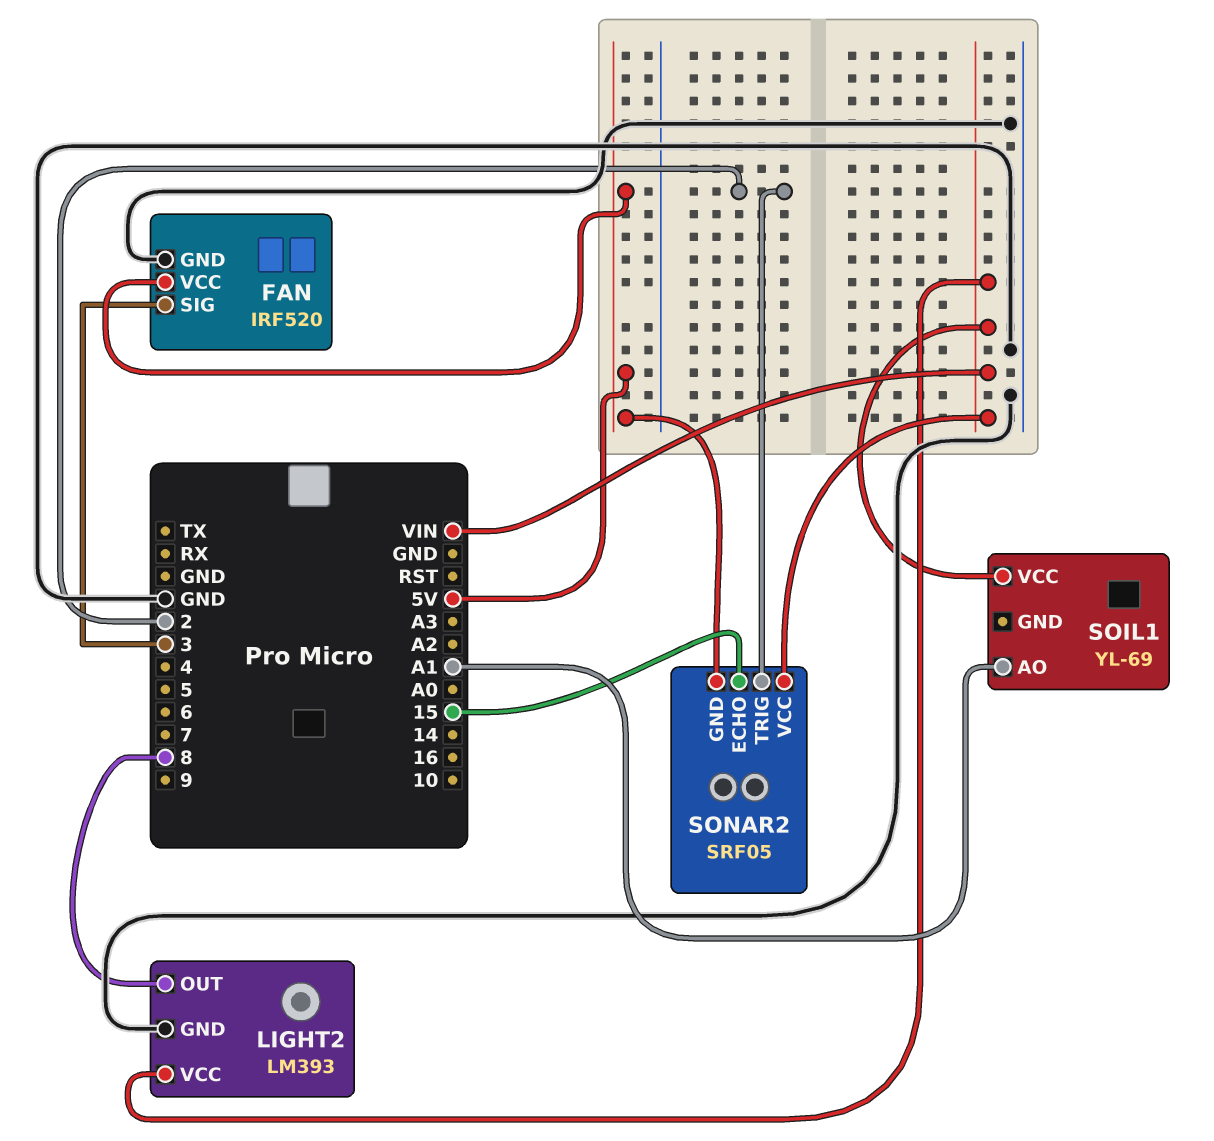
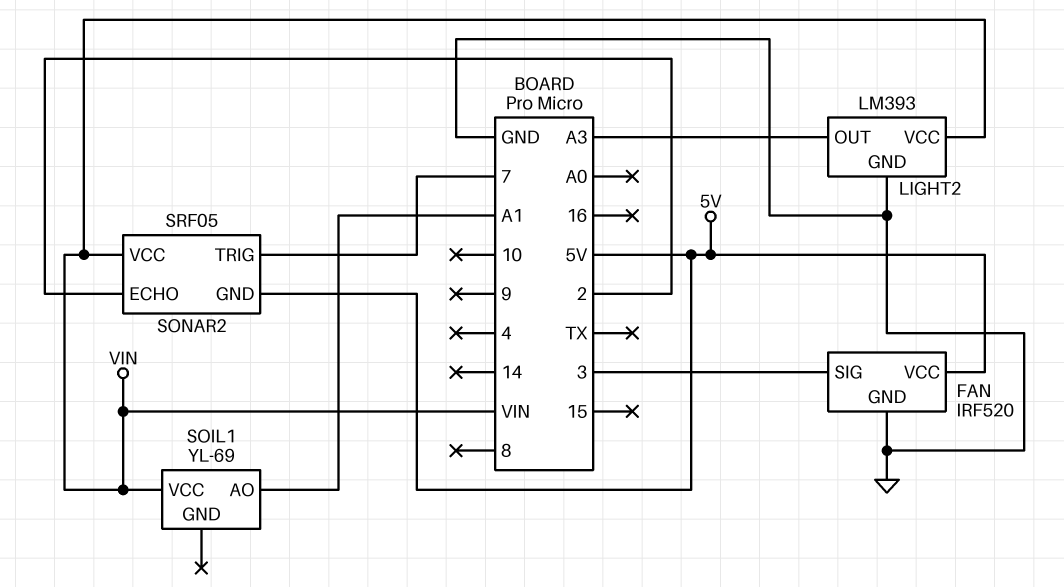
LIGHT2 pin OUT: 8 -> A3
SONAR2 pin ECHO: 15 -> 2
SONAR2 pin TRIG: 2 -> 7

